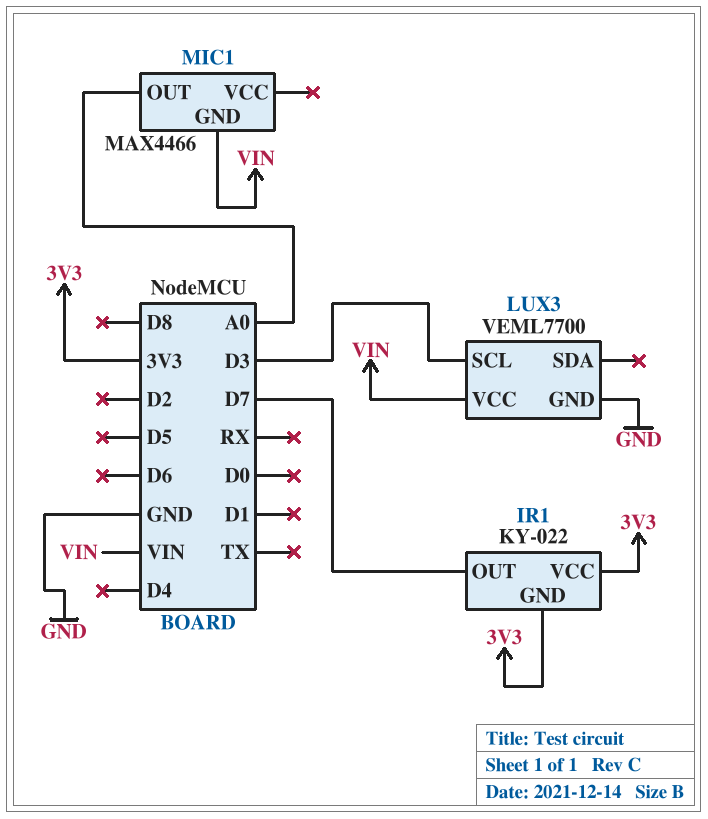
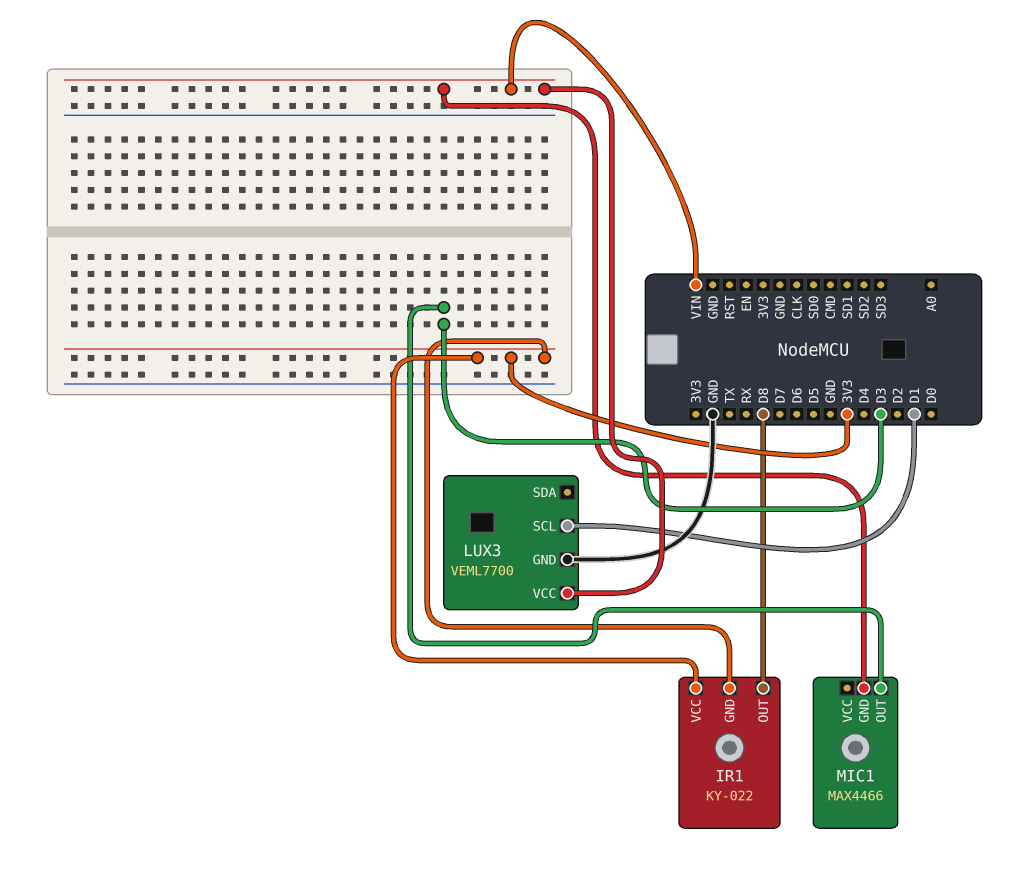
IR1 pin OUT: D7 -> D8
LUX3 pin SCL: D3 -> D1
MIC1 pin OUT: A0 -> D3

